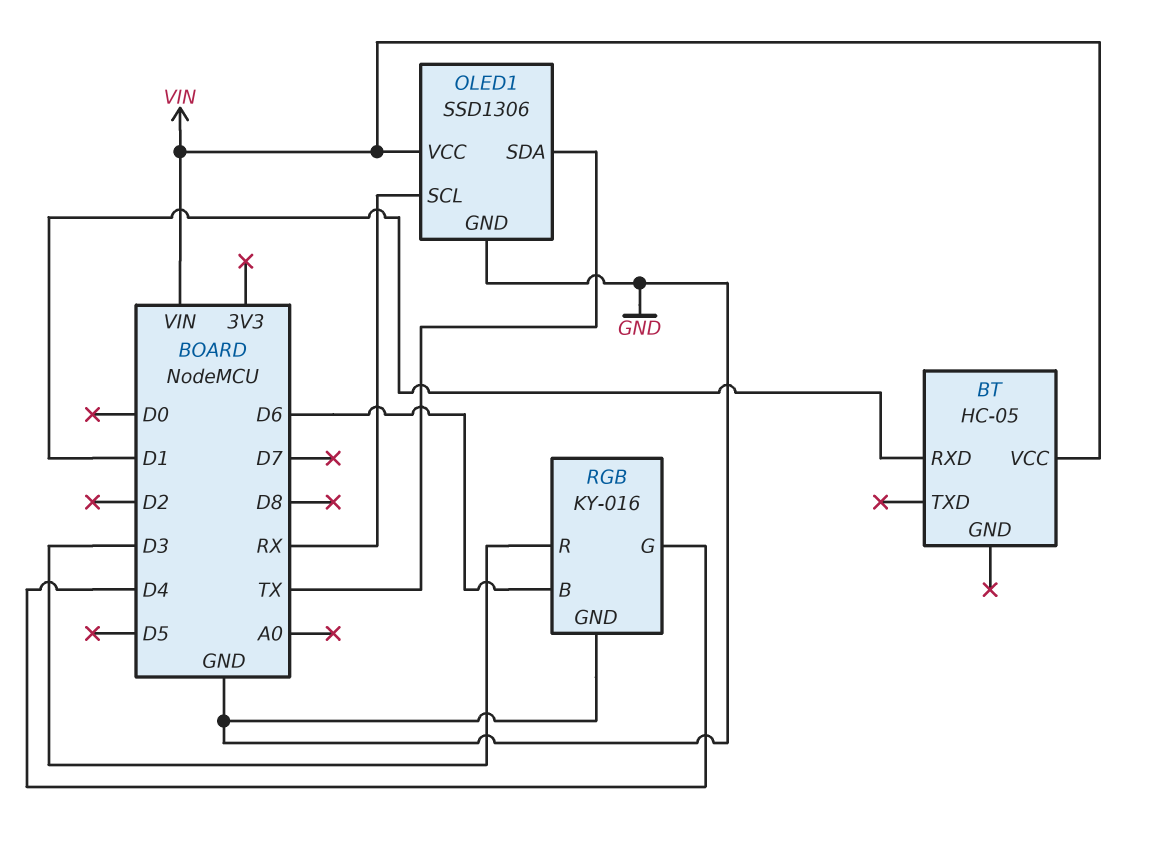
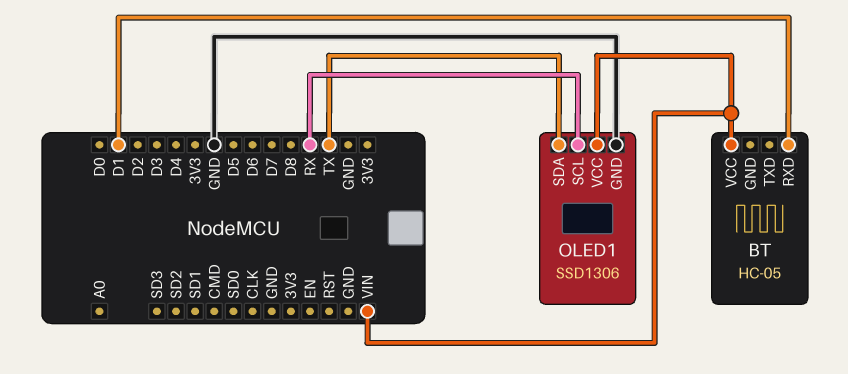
RGB: KY-016 -> none
RGB pin B: D6 -> none
RGB pin G: D4 -> none
RGB pin GND: GND -> none
RGB pin R: D3 -> none

